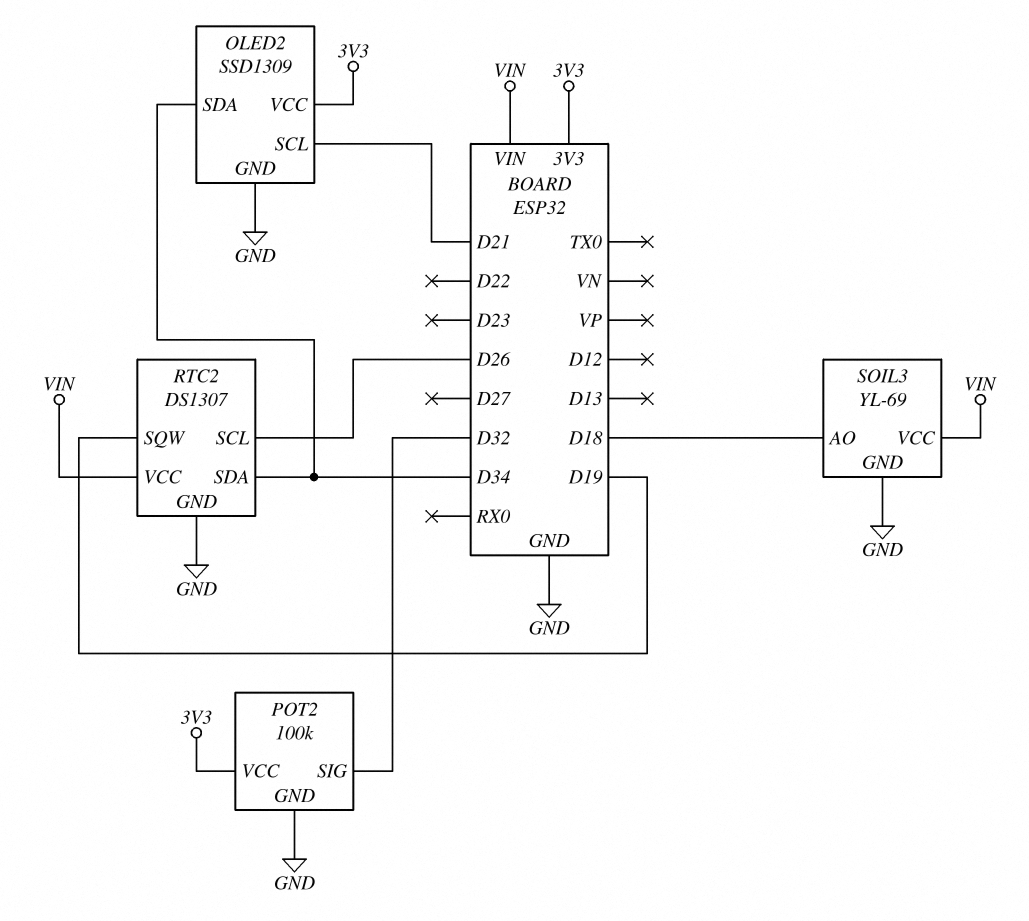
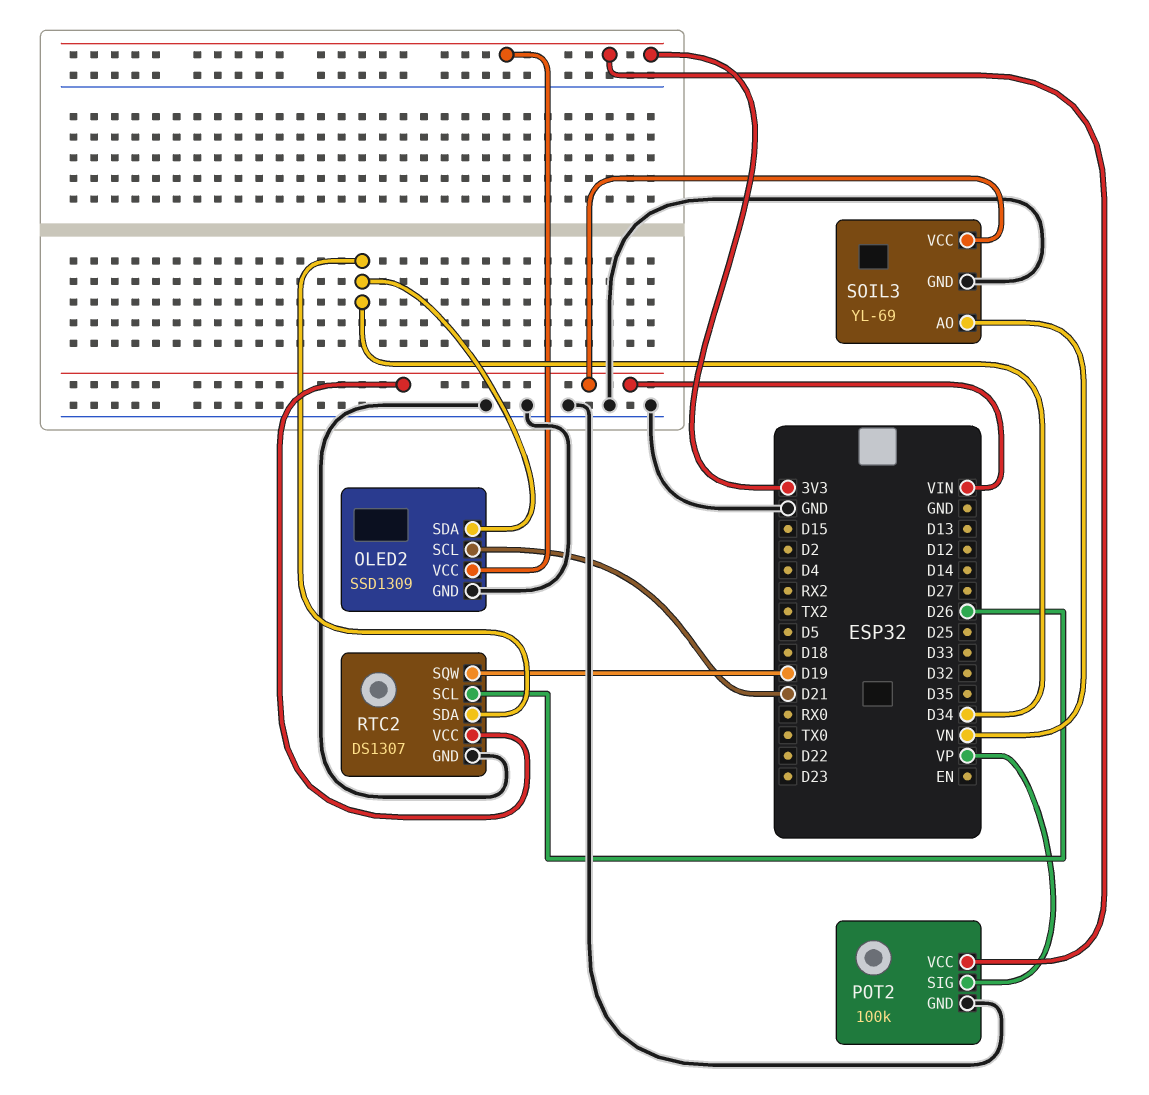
POT2 pin SIG: D32 -> VP
SOIL3 pin AO: D18 -> VN

